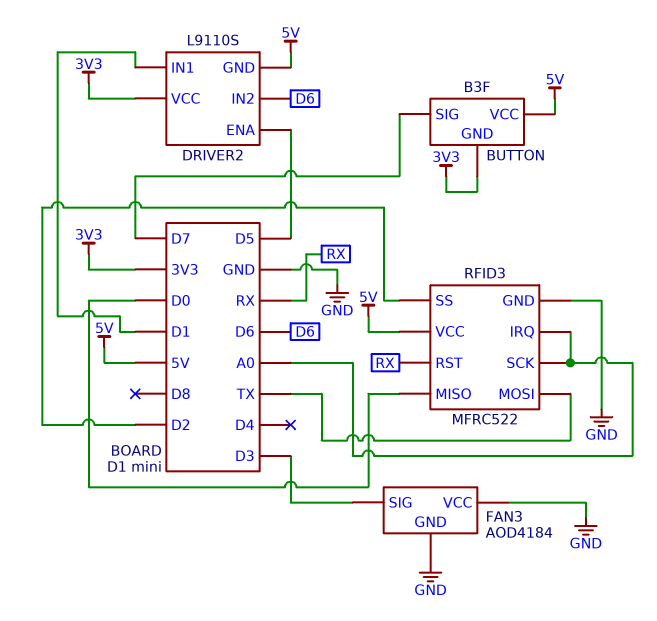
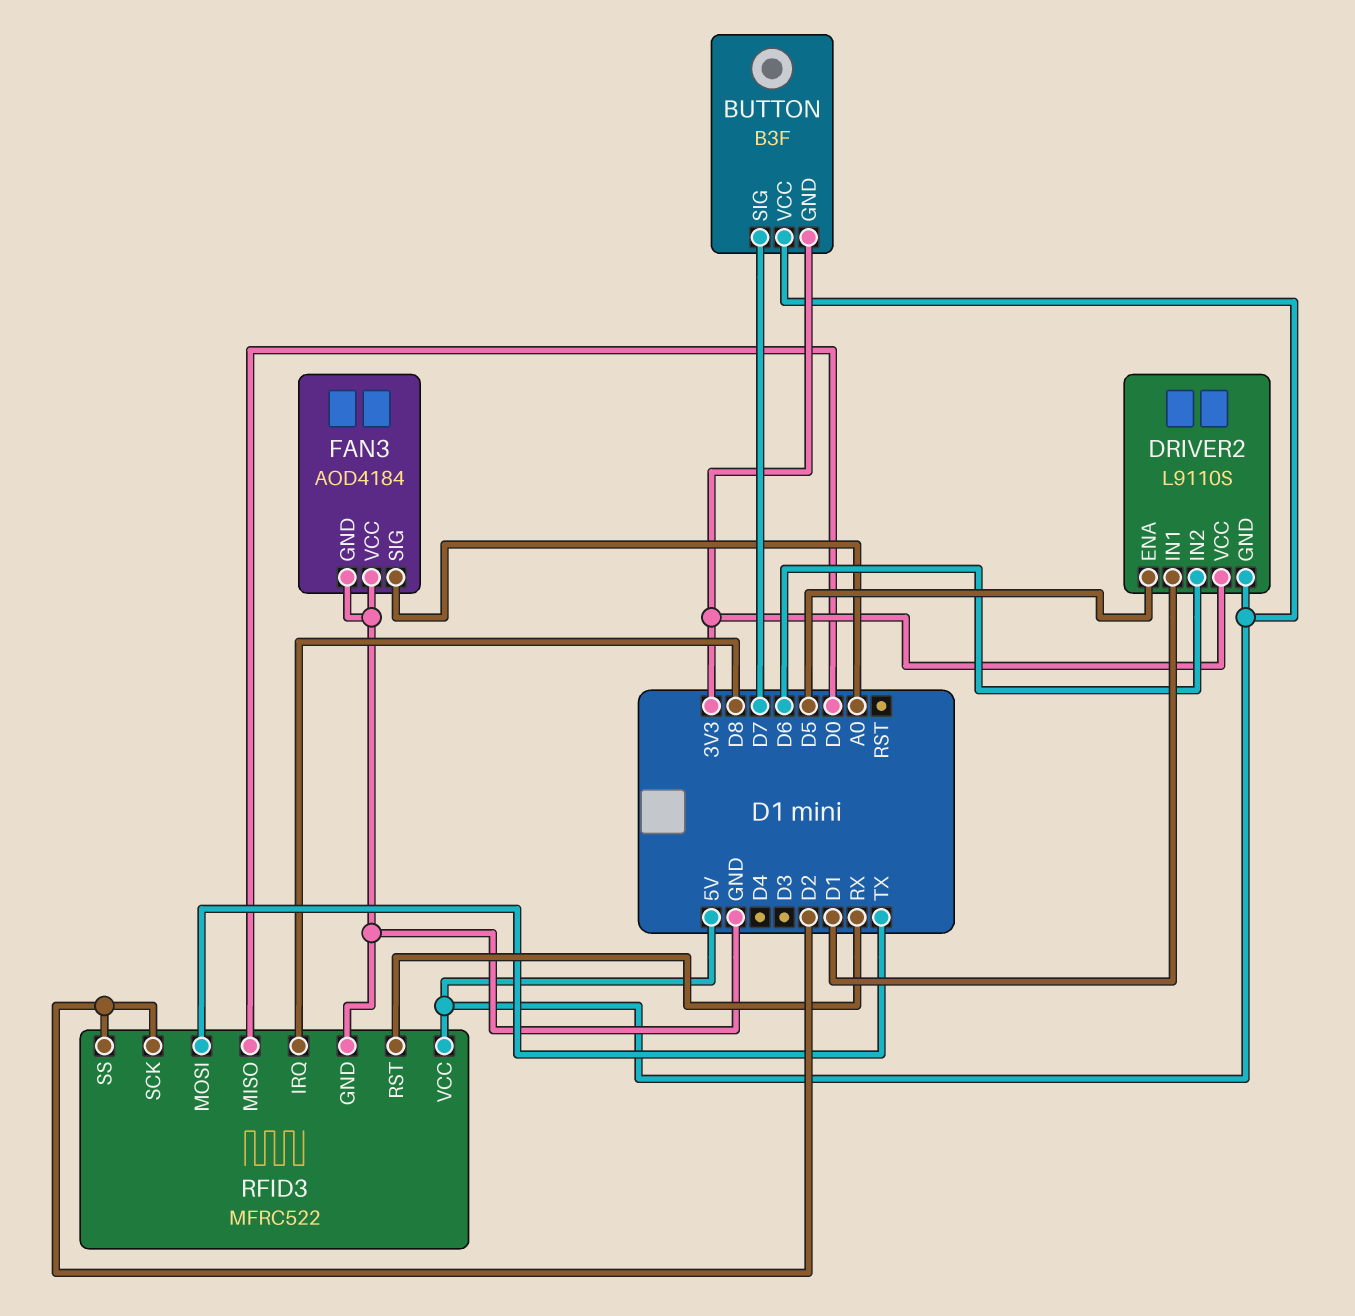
FAN3 pin SIG: D3 -> A0
RFID3 pin IRQ: A0 -> D8
RFID3 pin SCK: A0 -> D2

